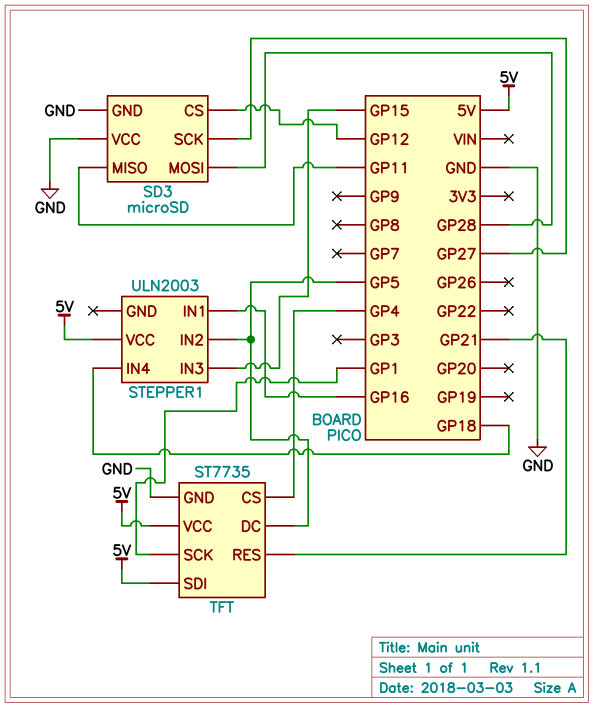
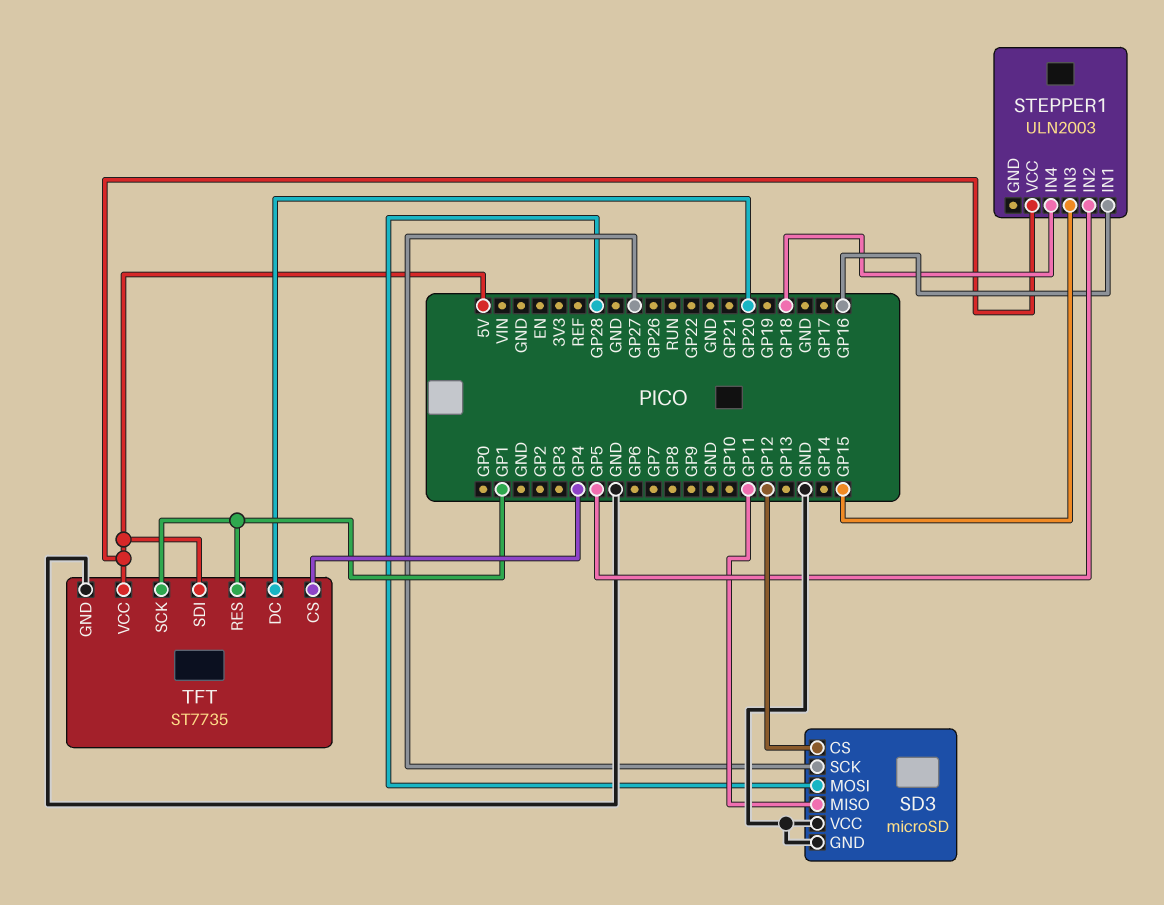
TFT pin DC: GP5 -> GP20
TFT pin RES: GP21 -> GP1

